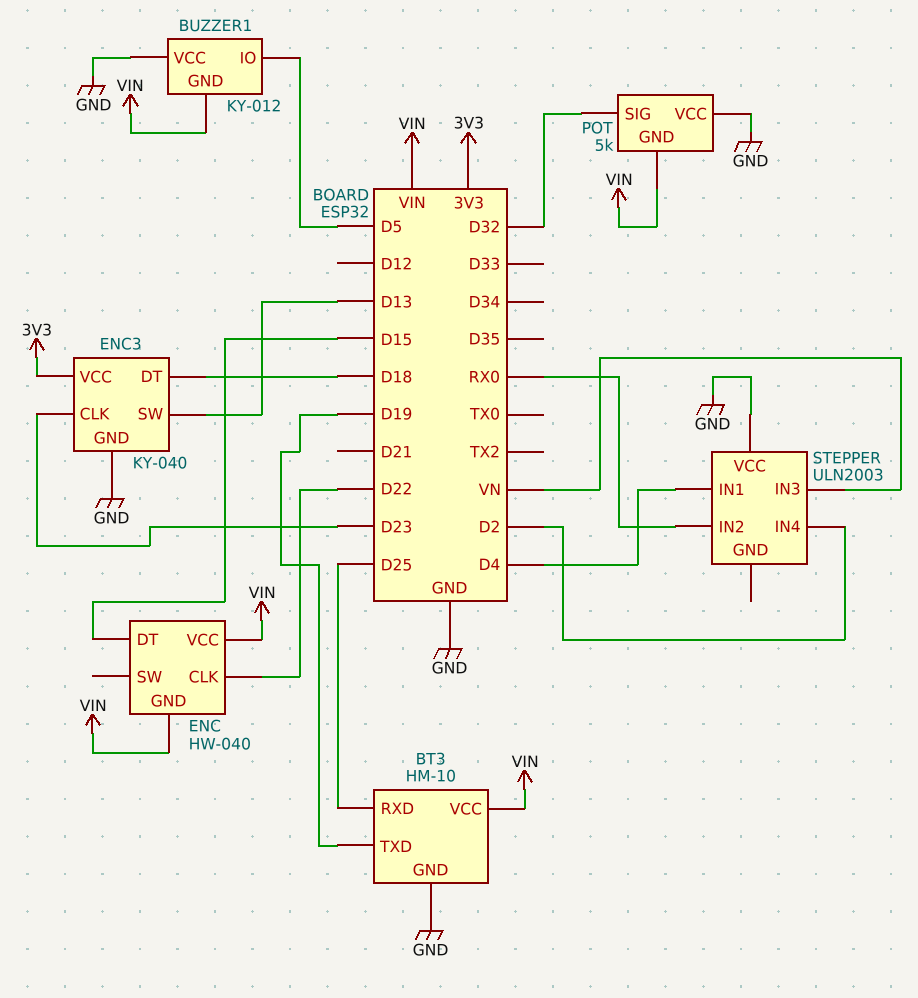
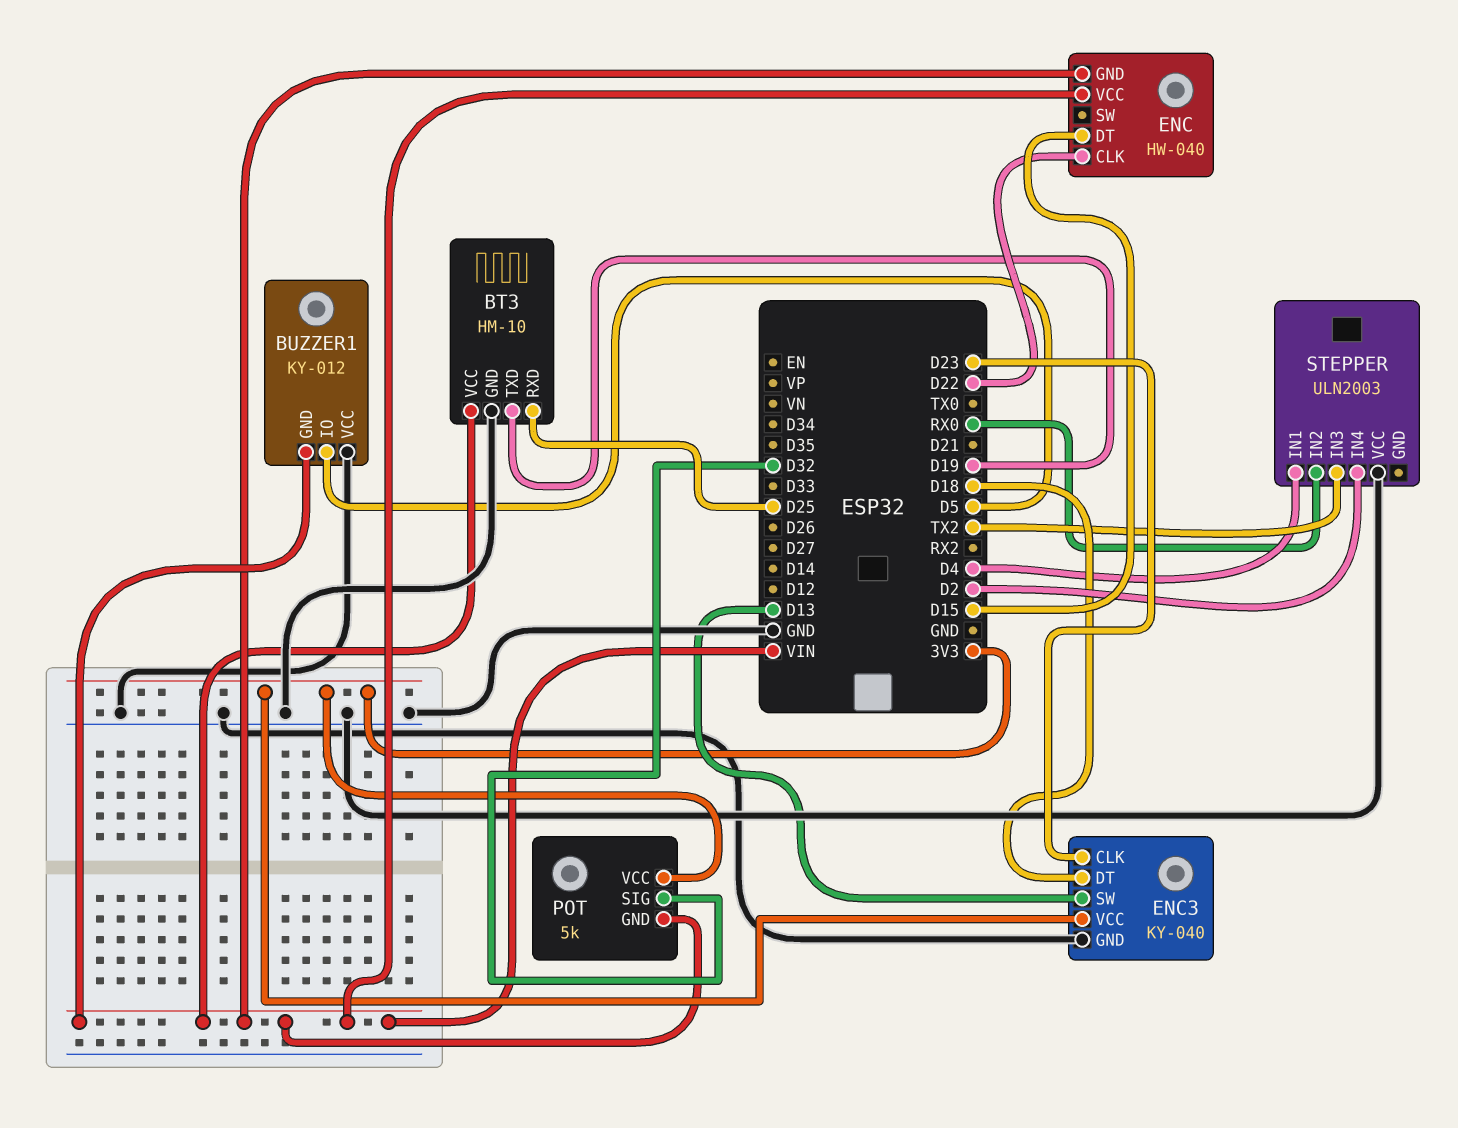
POT pin VCC: GND -> 3V3
STEPPER pin IN3: VN -> TX2

